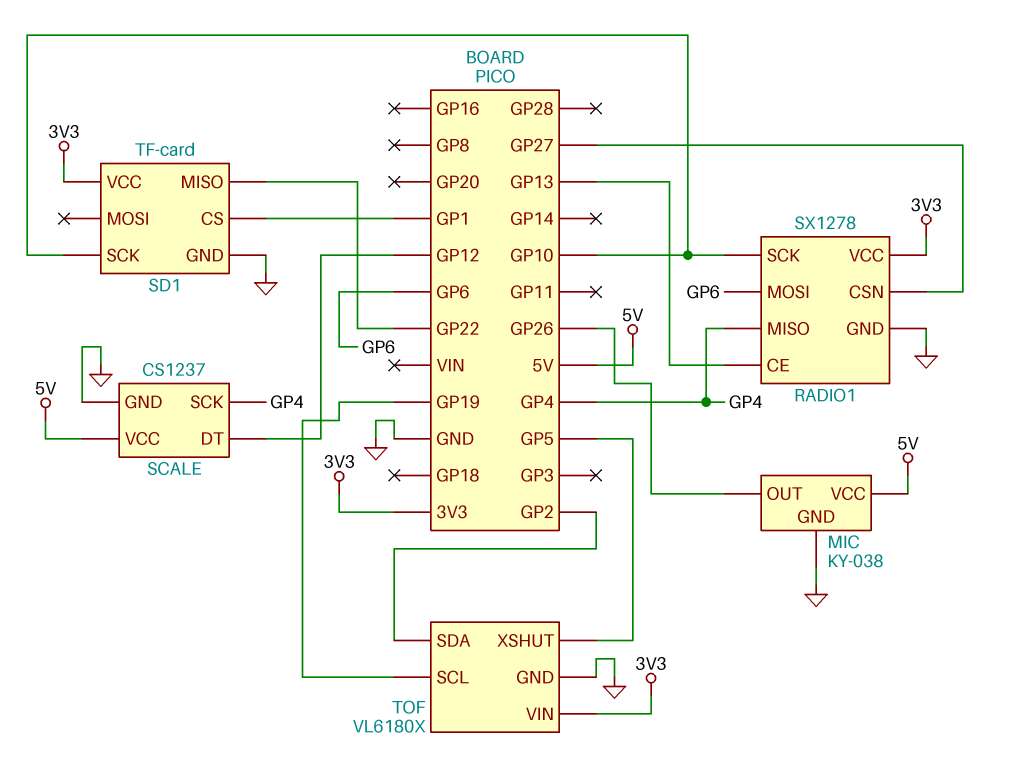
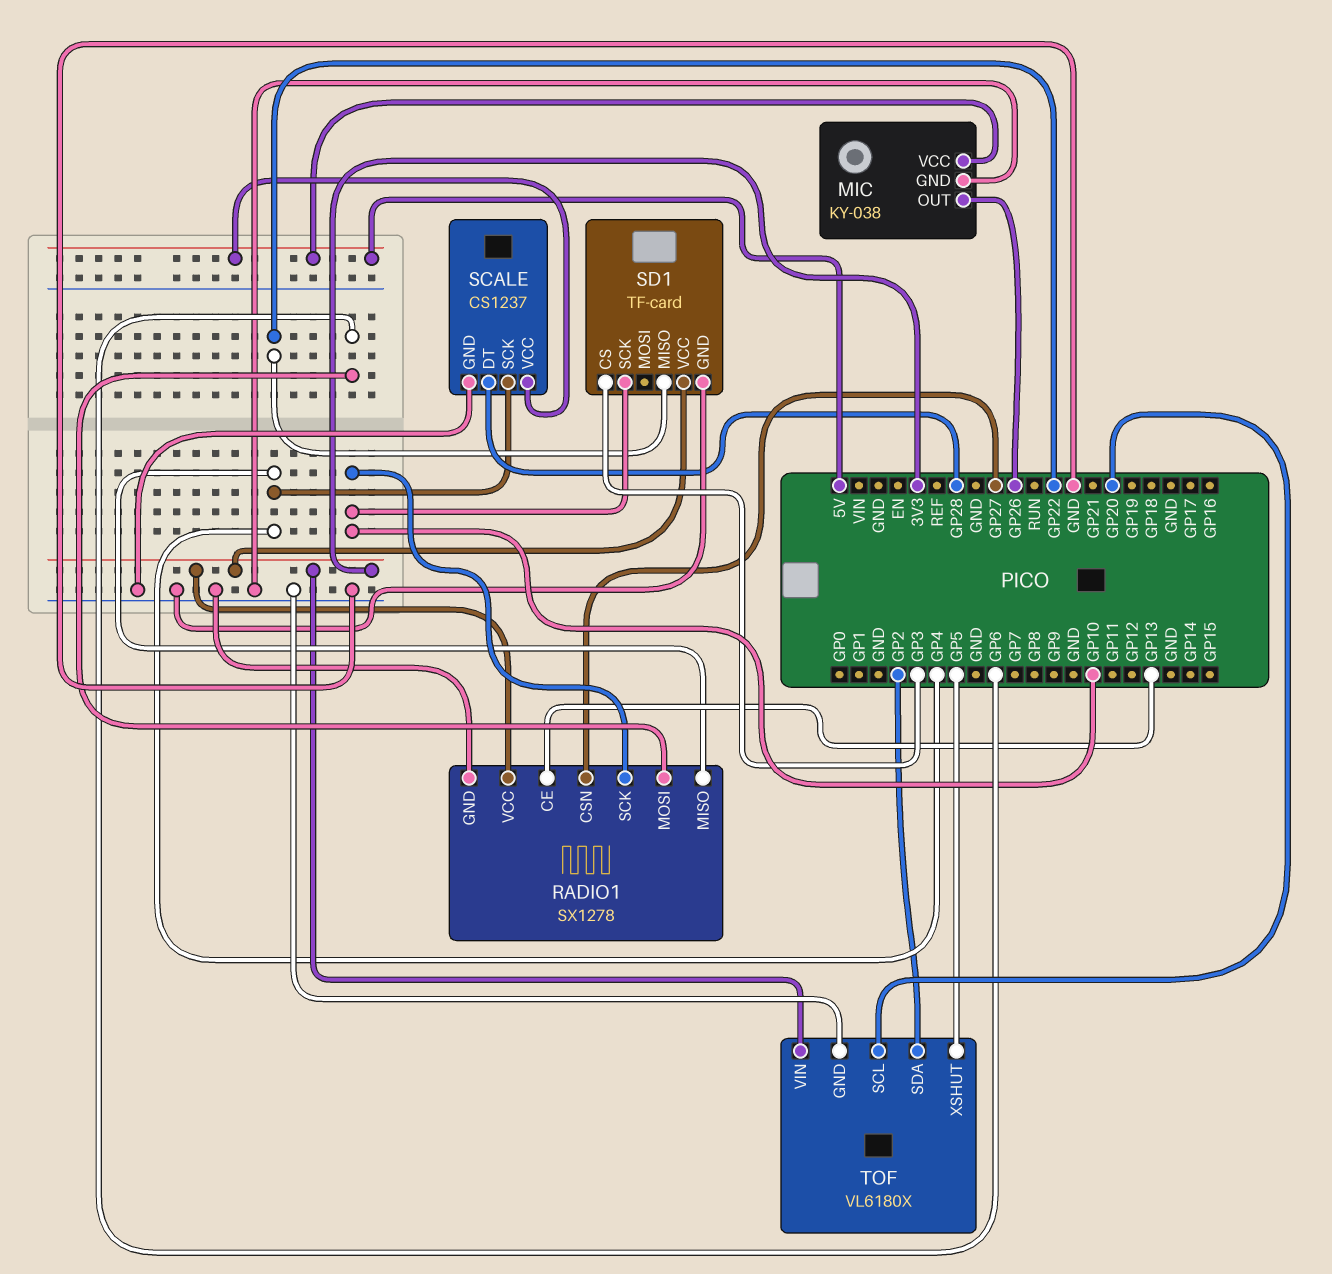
SCALE pin DT: GP12 -> GP28
SD1 pin CS: GP1 -> GP3
TOF pin SCL: GP19 -> GP20

